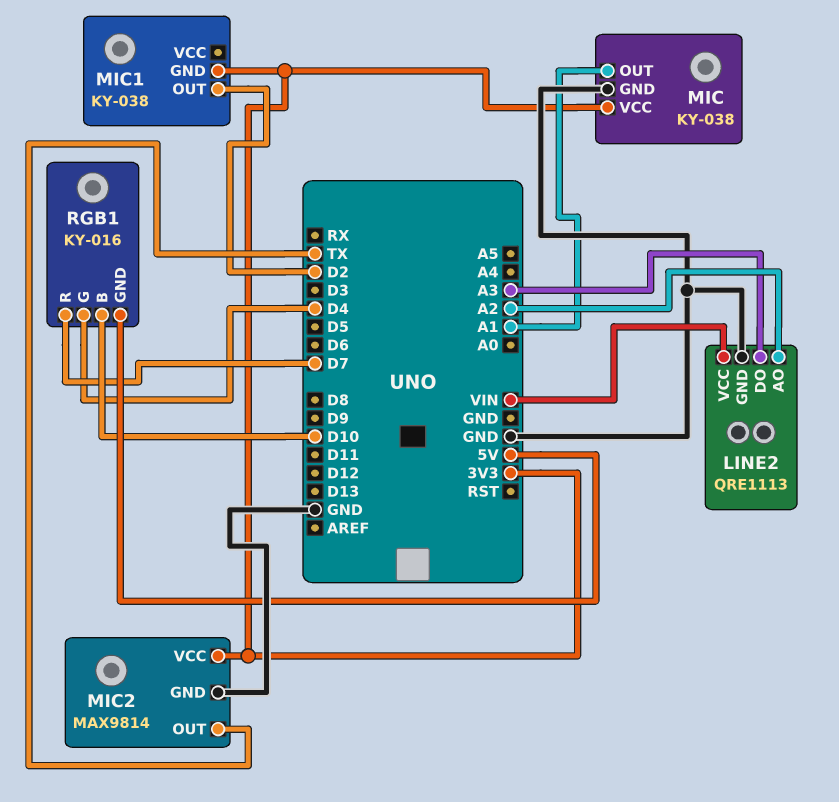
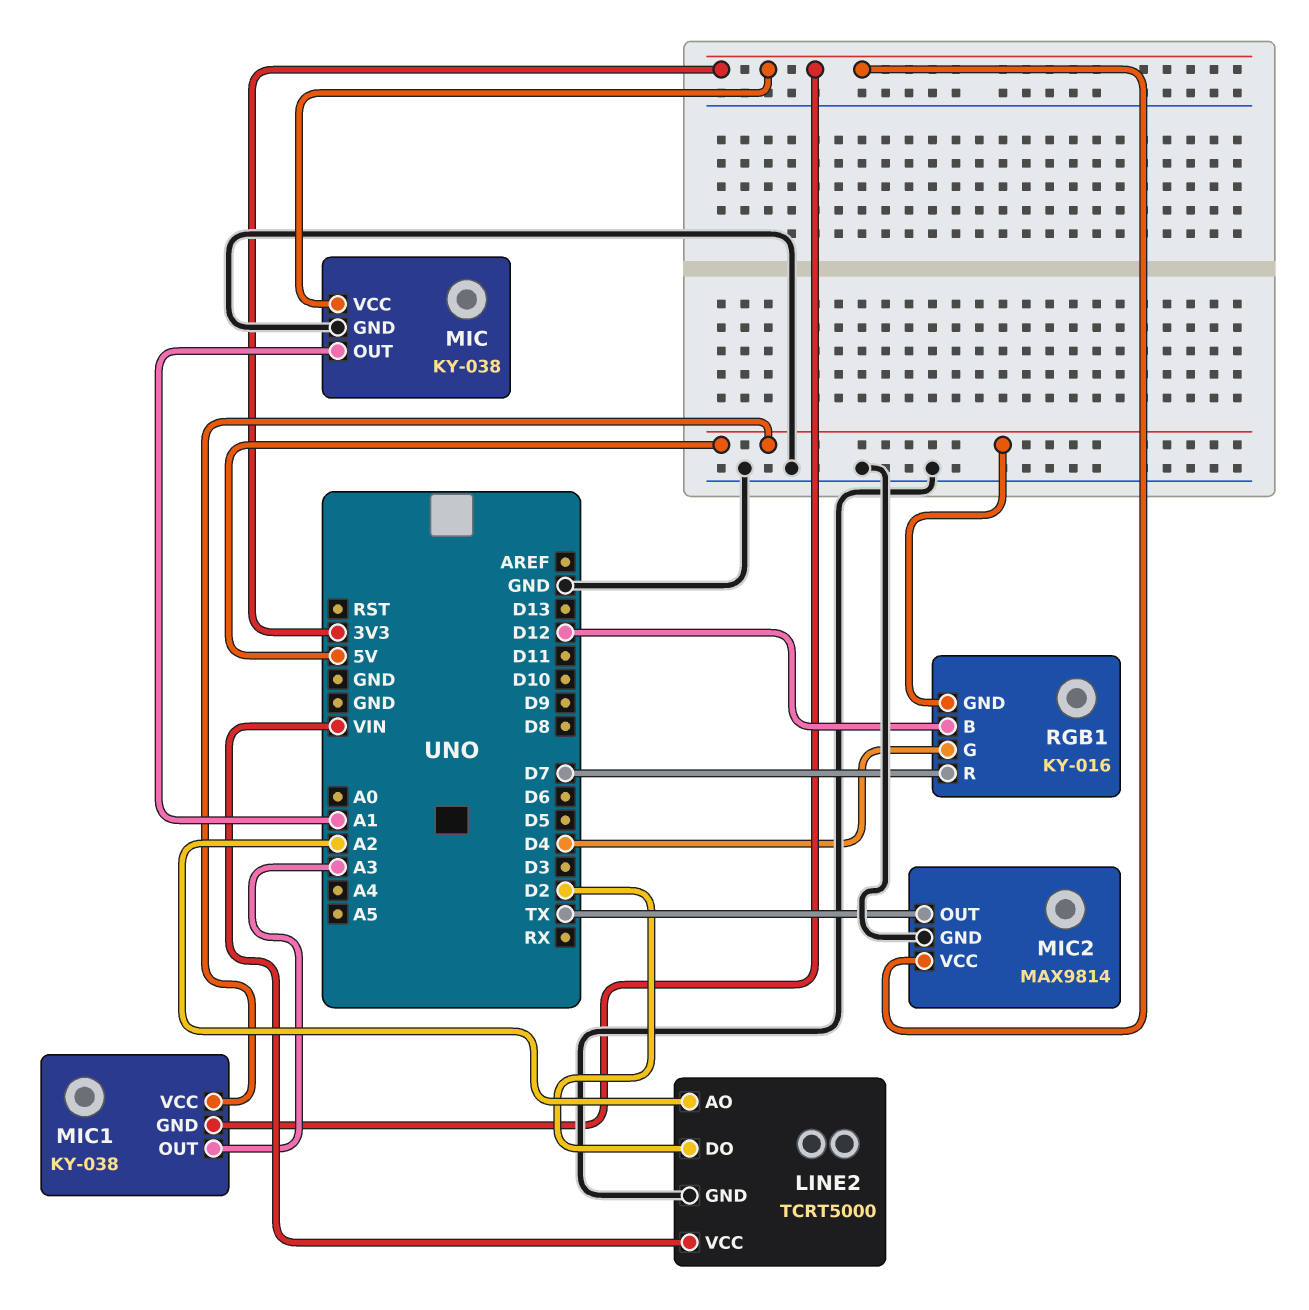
LINE2: QRE1113 -> TCRT5000
LINE2 pin DO: A3 -> D2
MIC1 pin OUT: D2 -> A3
MIC1 pin VCC: none -> 5V
RGB1 pin B: D10 -> D12

